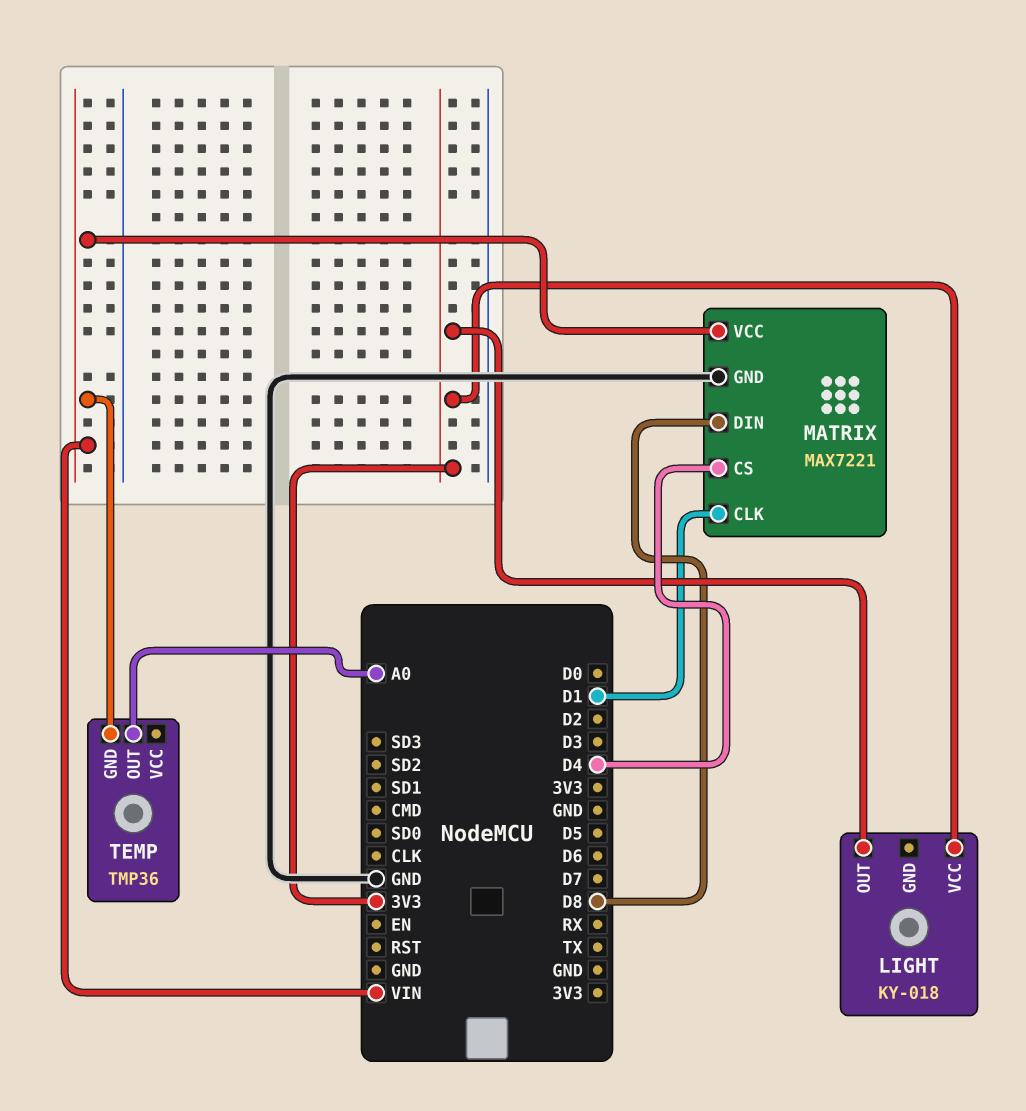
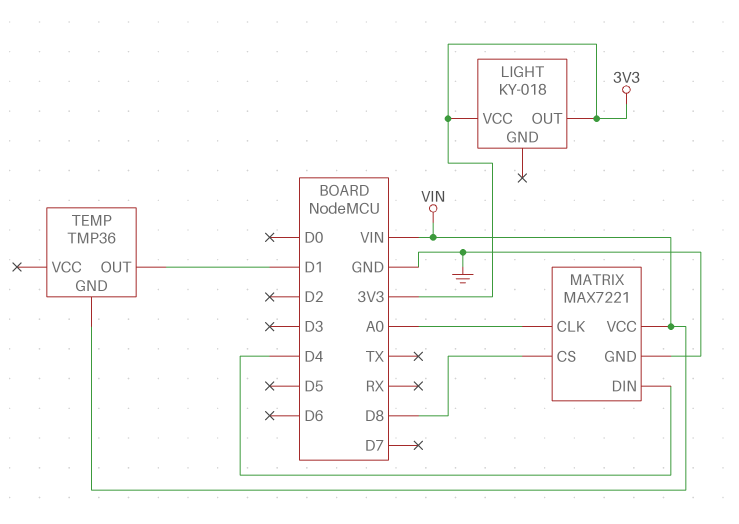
MATRIX pin CLK: D1 -> A0
MATRIX pin CS: D4 -> D8
MATRIX pin DIN: D8 -> D4
TEMP pin OUT: A0 -> D1

